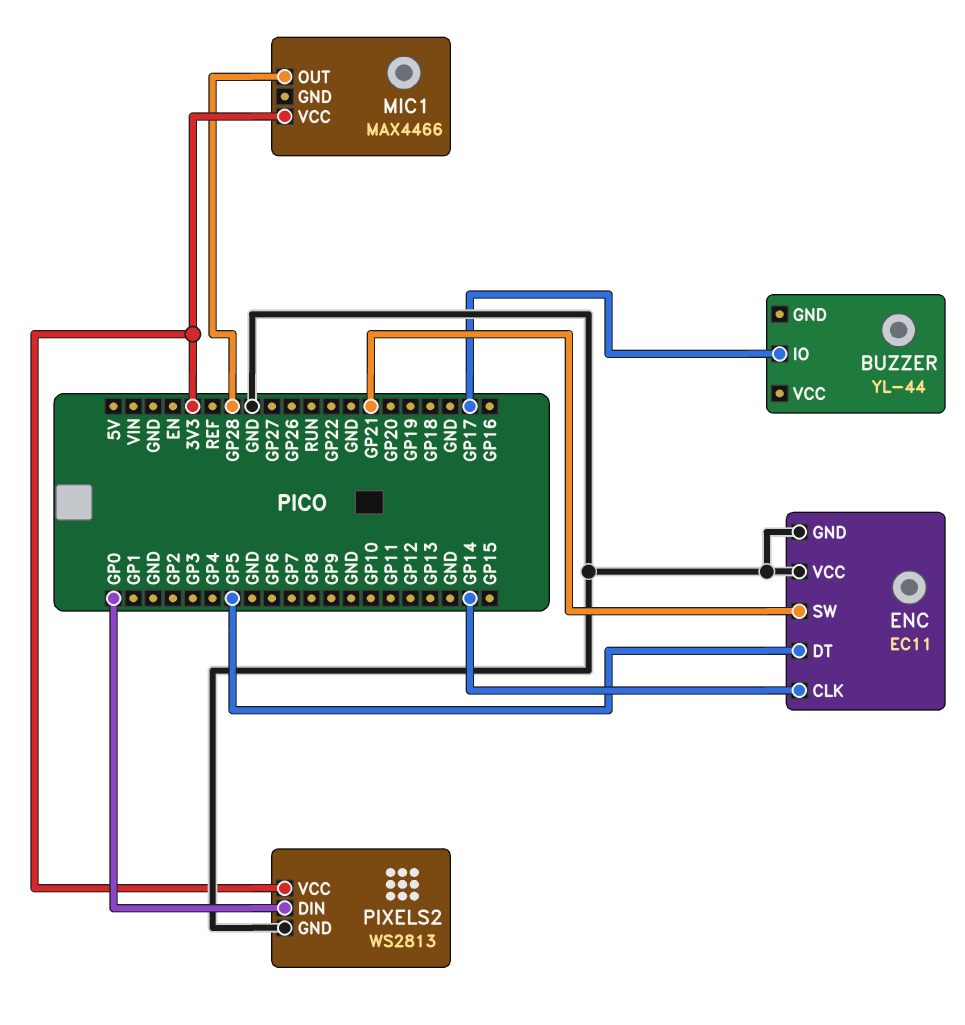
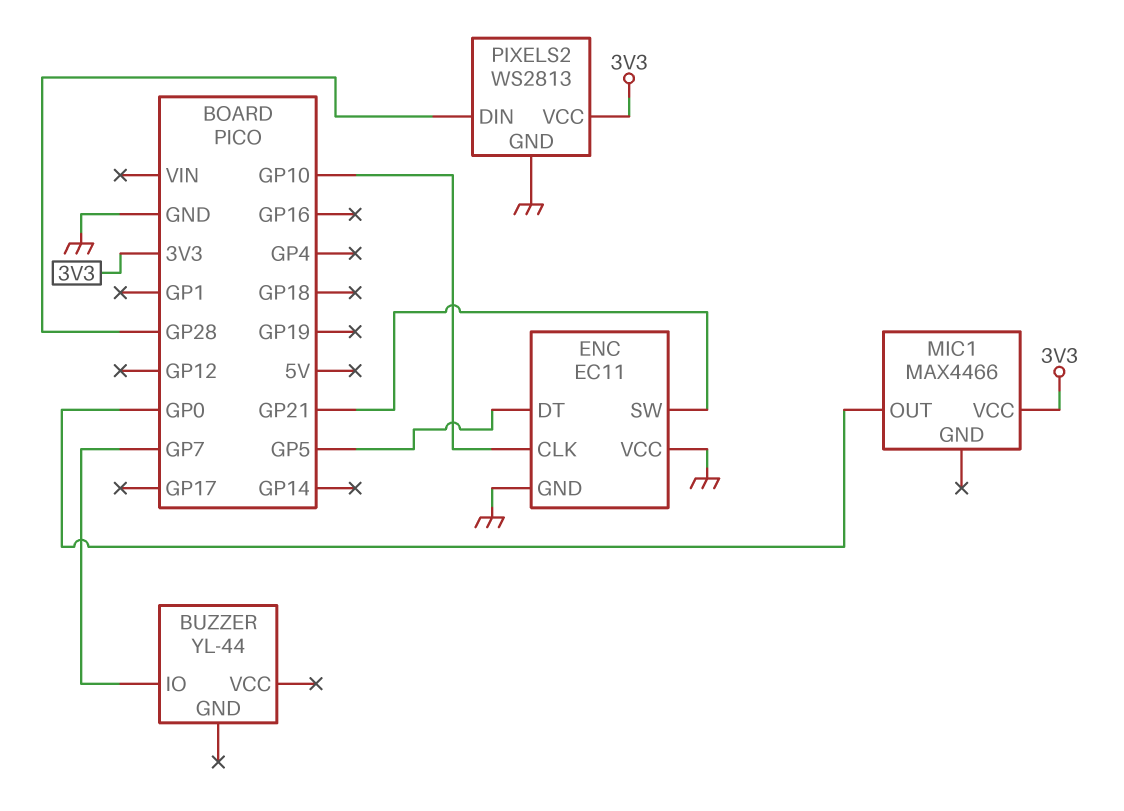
BUZZER pin IO: GP17 -> GP7
ENC pin CLK: GP14 -> GP10
MIC1 pin OUT: GP28 -> GP0
PIXELS2 pin DIN: GP0 -> GP28

